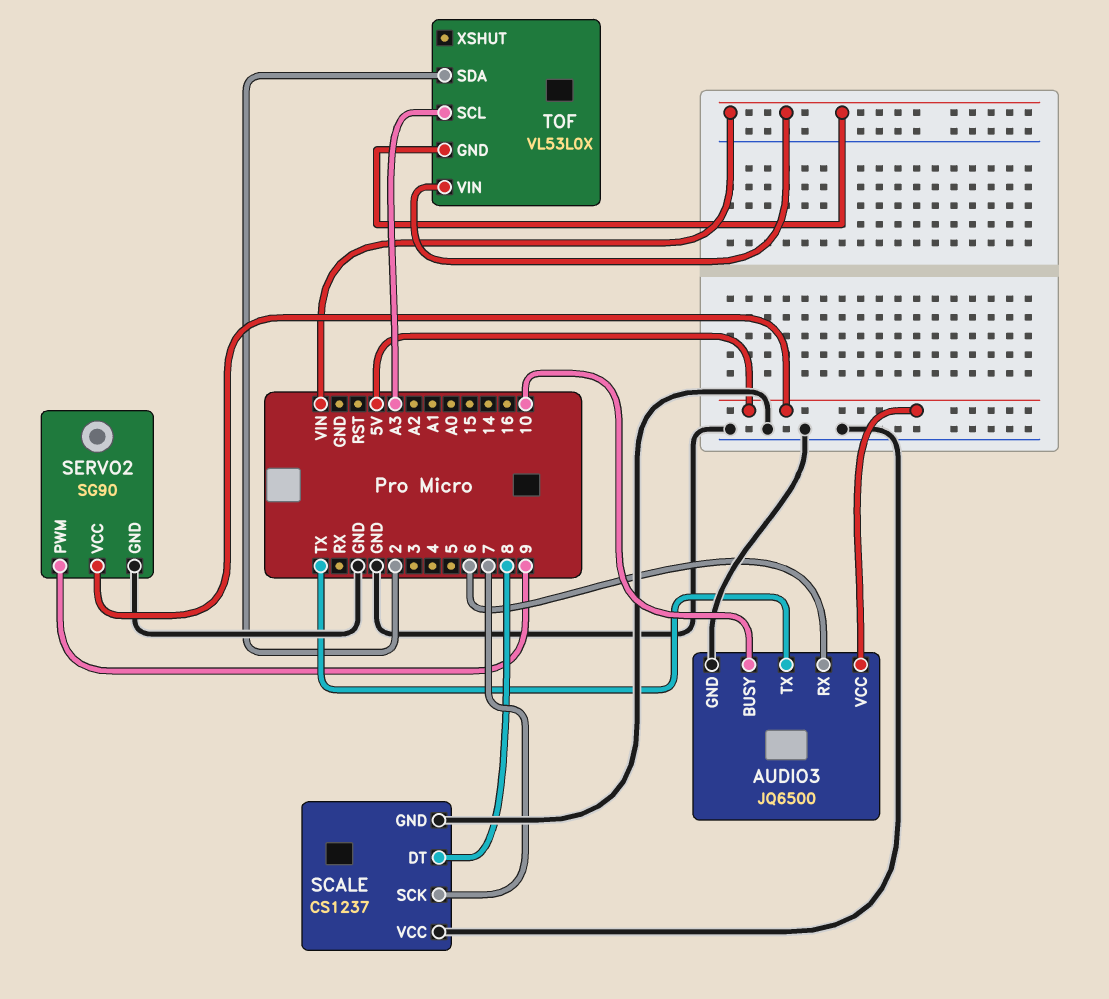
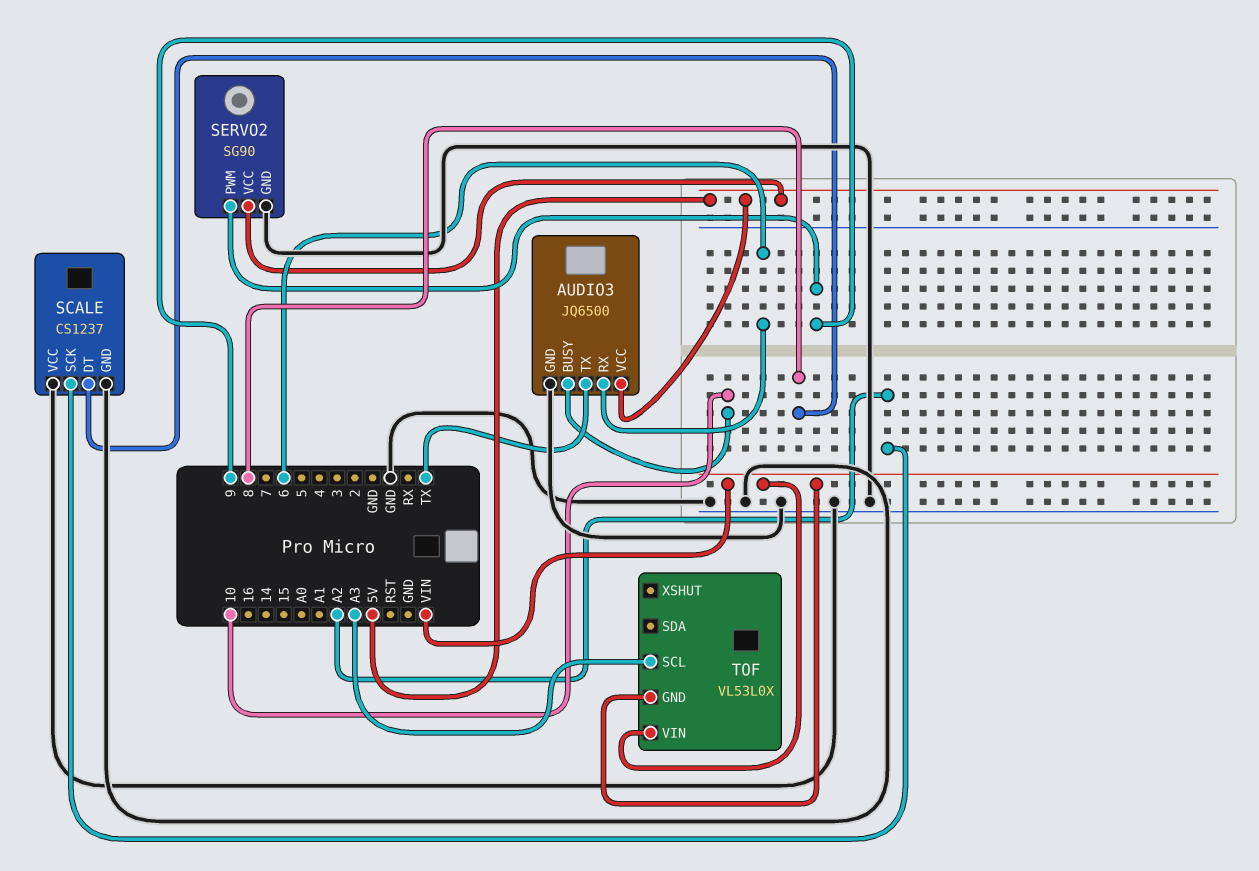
SCALE pin SCK: 7 -> A2
TOF pin SDA: 2 -> none

